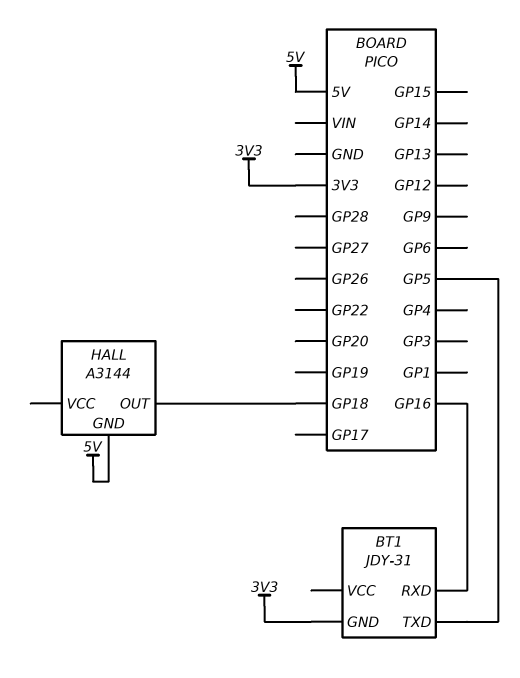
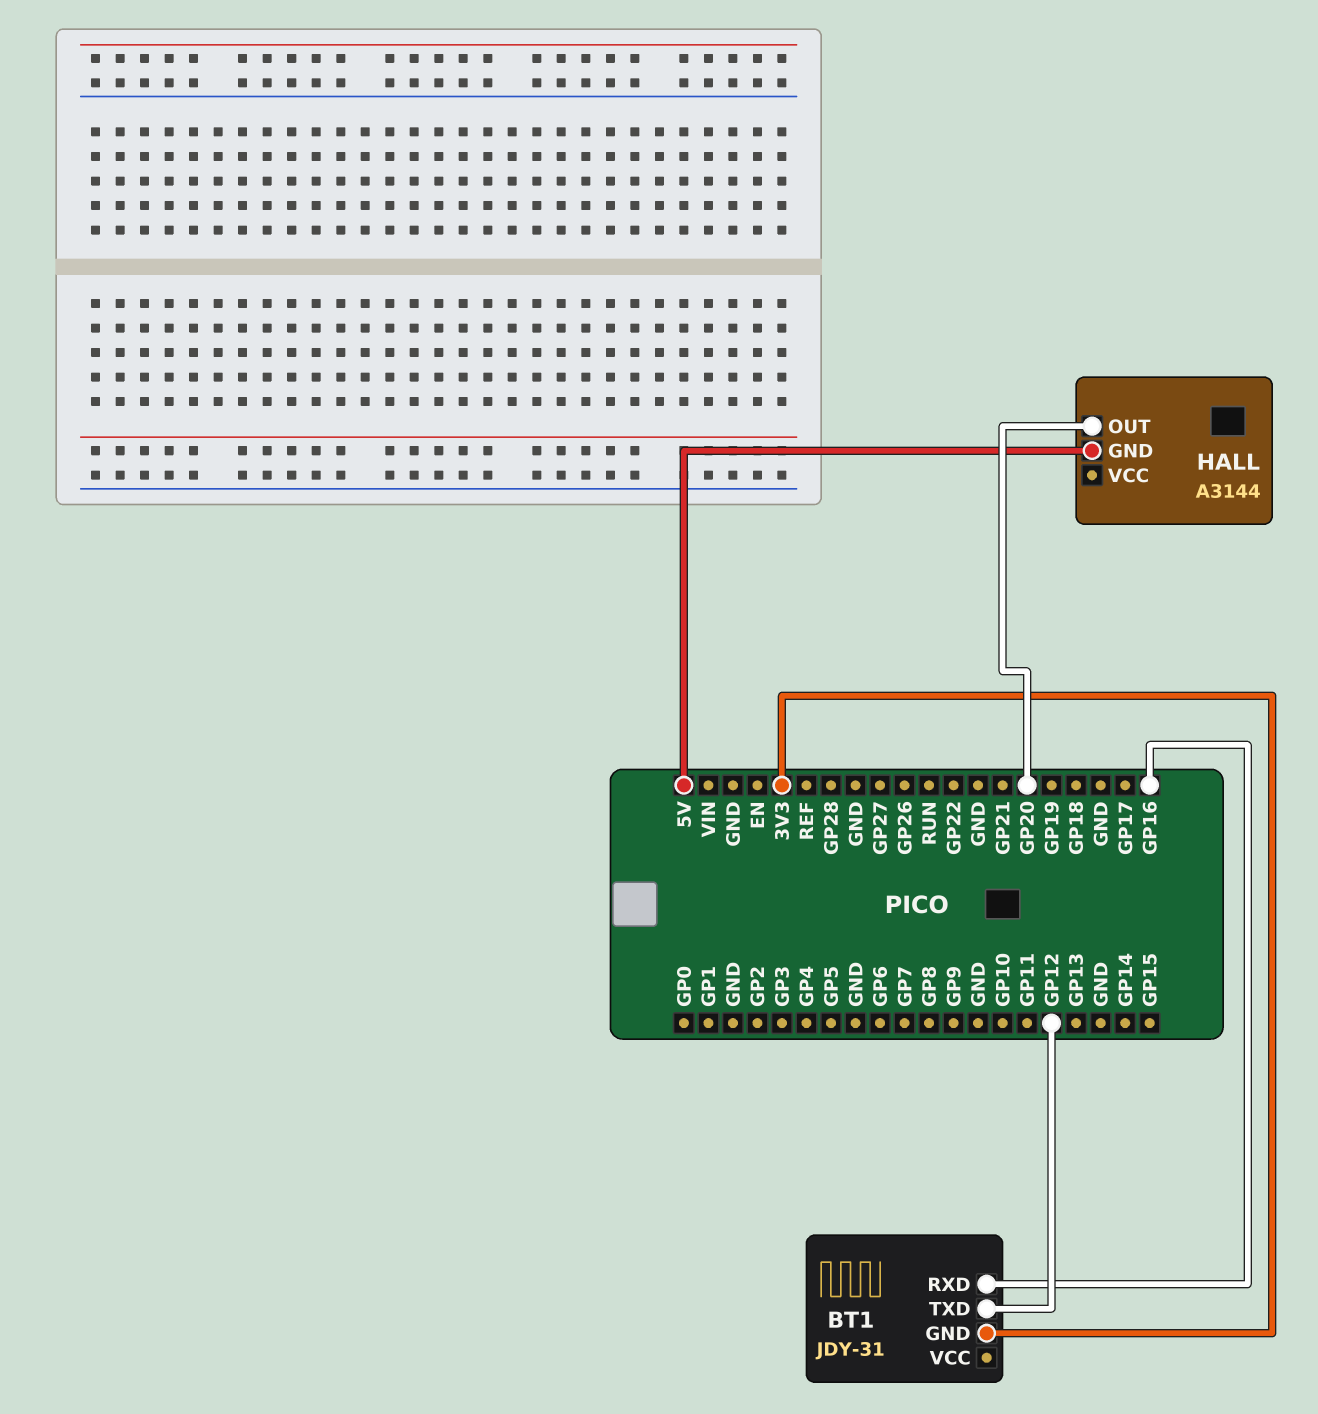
BT1 pin TXD: GP5 -> GP12
HALL pin OUT: GP18 -> GP20

